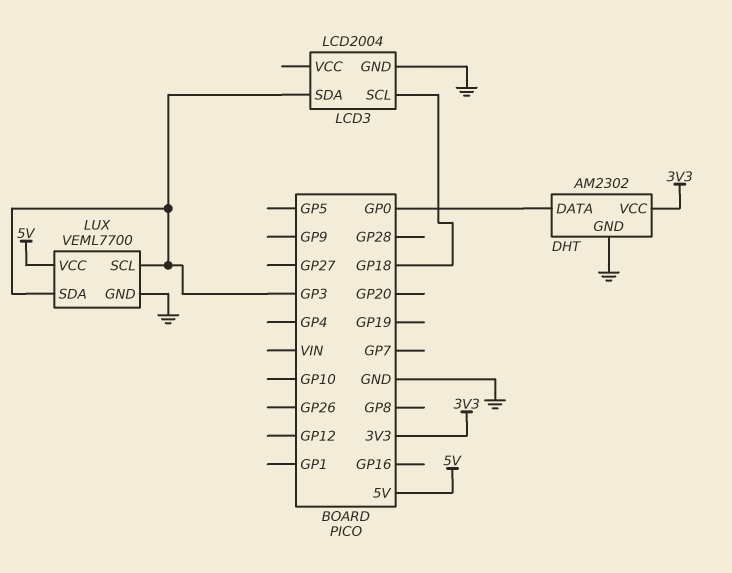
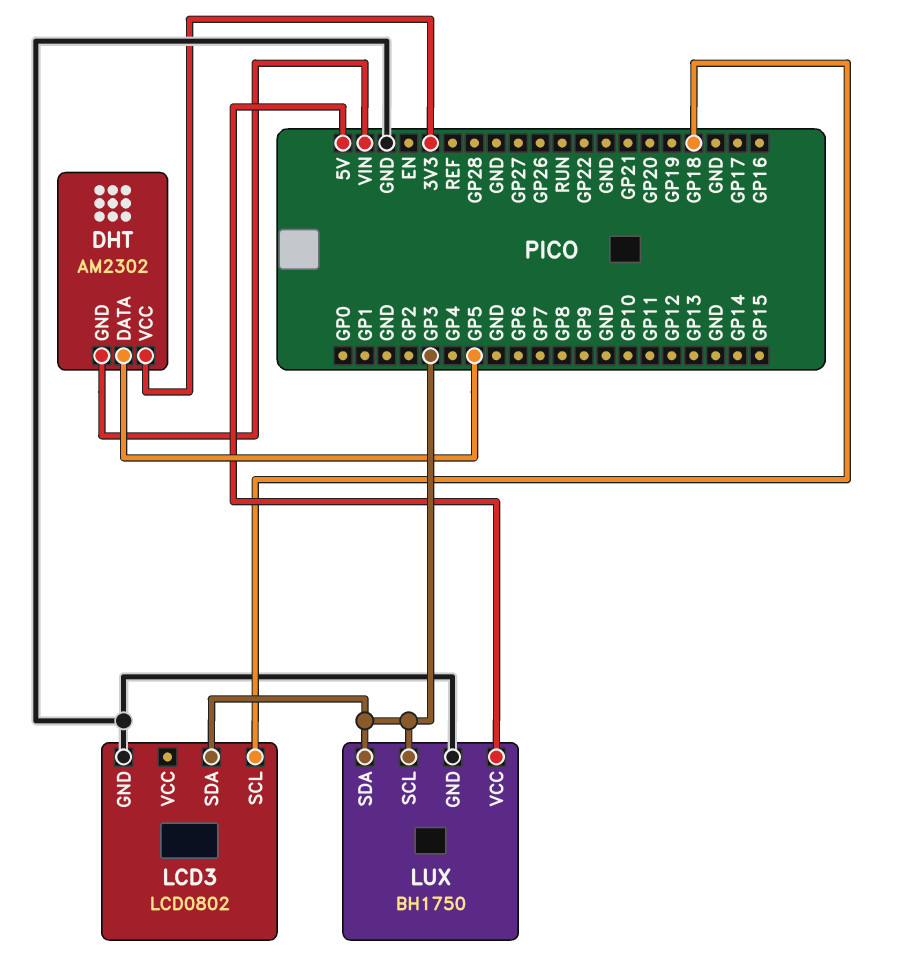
DHT pin DATA: GP0 -> GP5
DHT pin GND: GND -> VIN
LCD3: LCD2004 -> LCD0802
LUX: VEML7700 -> BH1750

